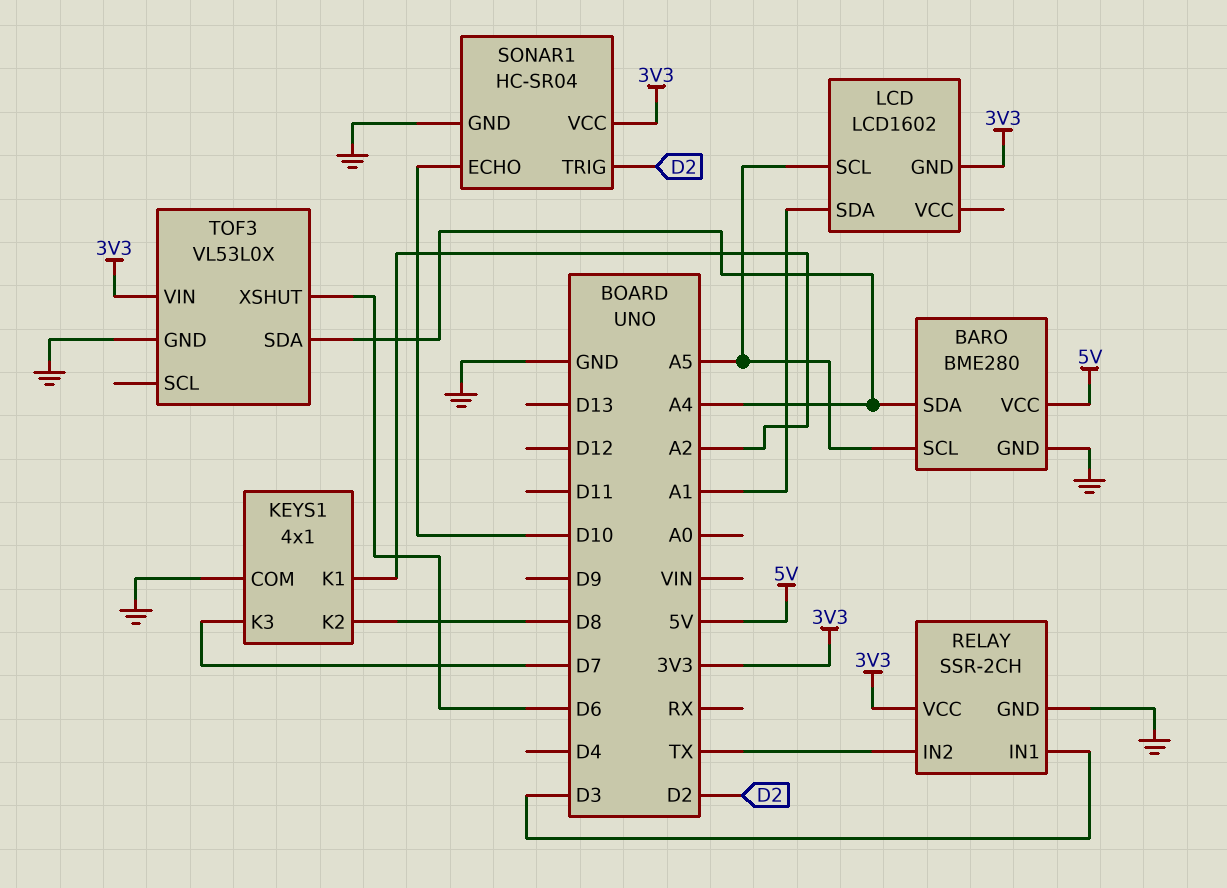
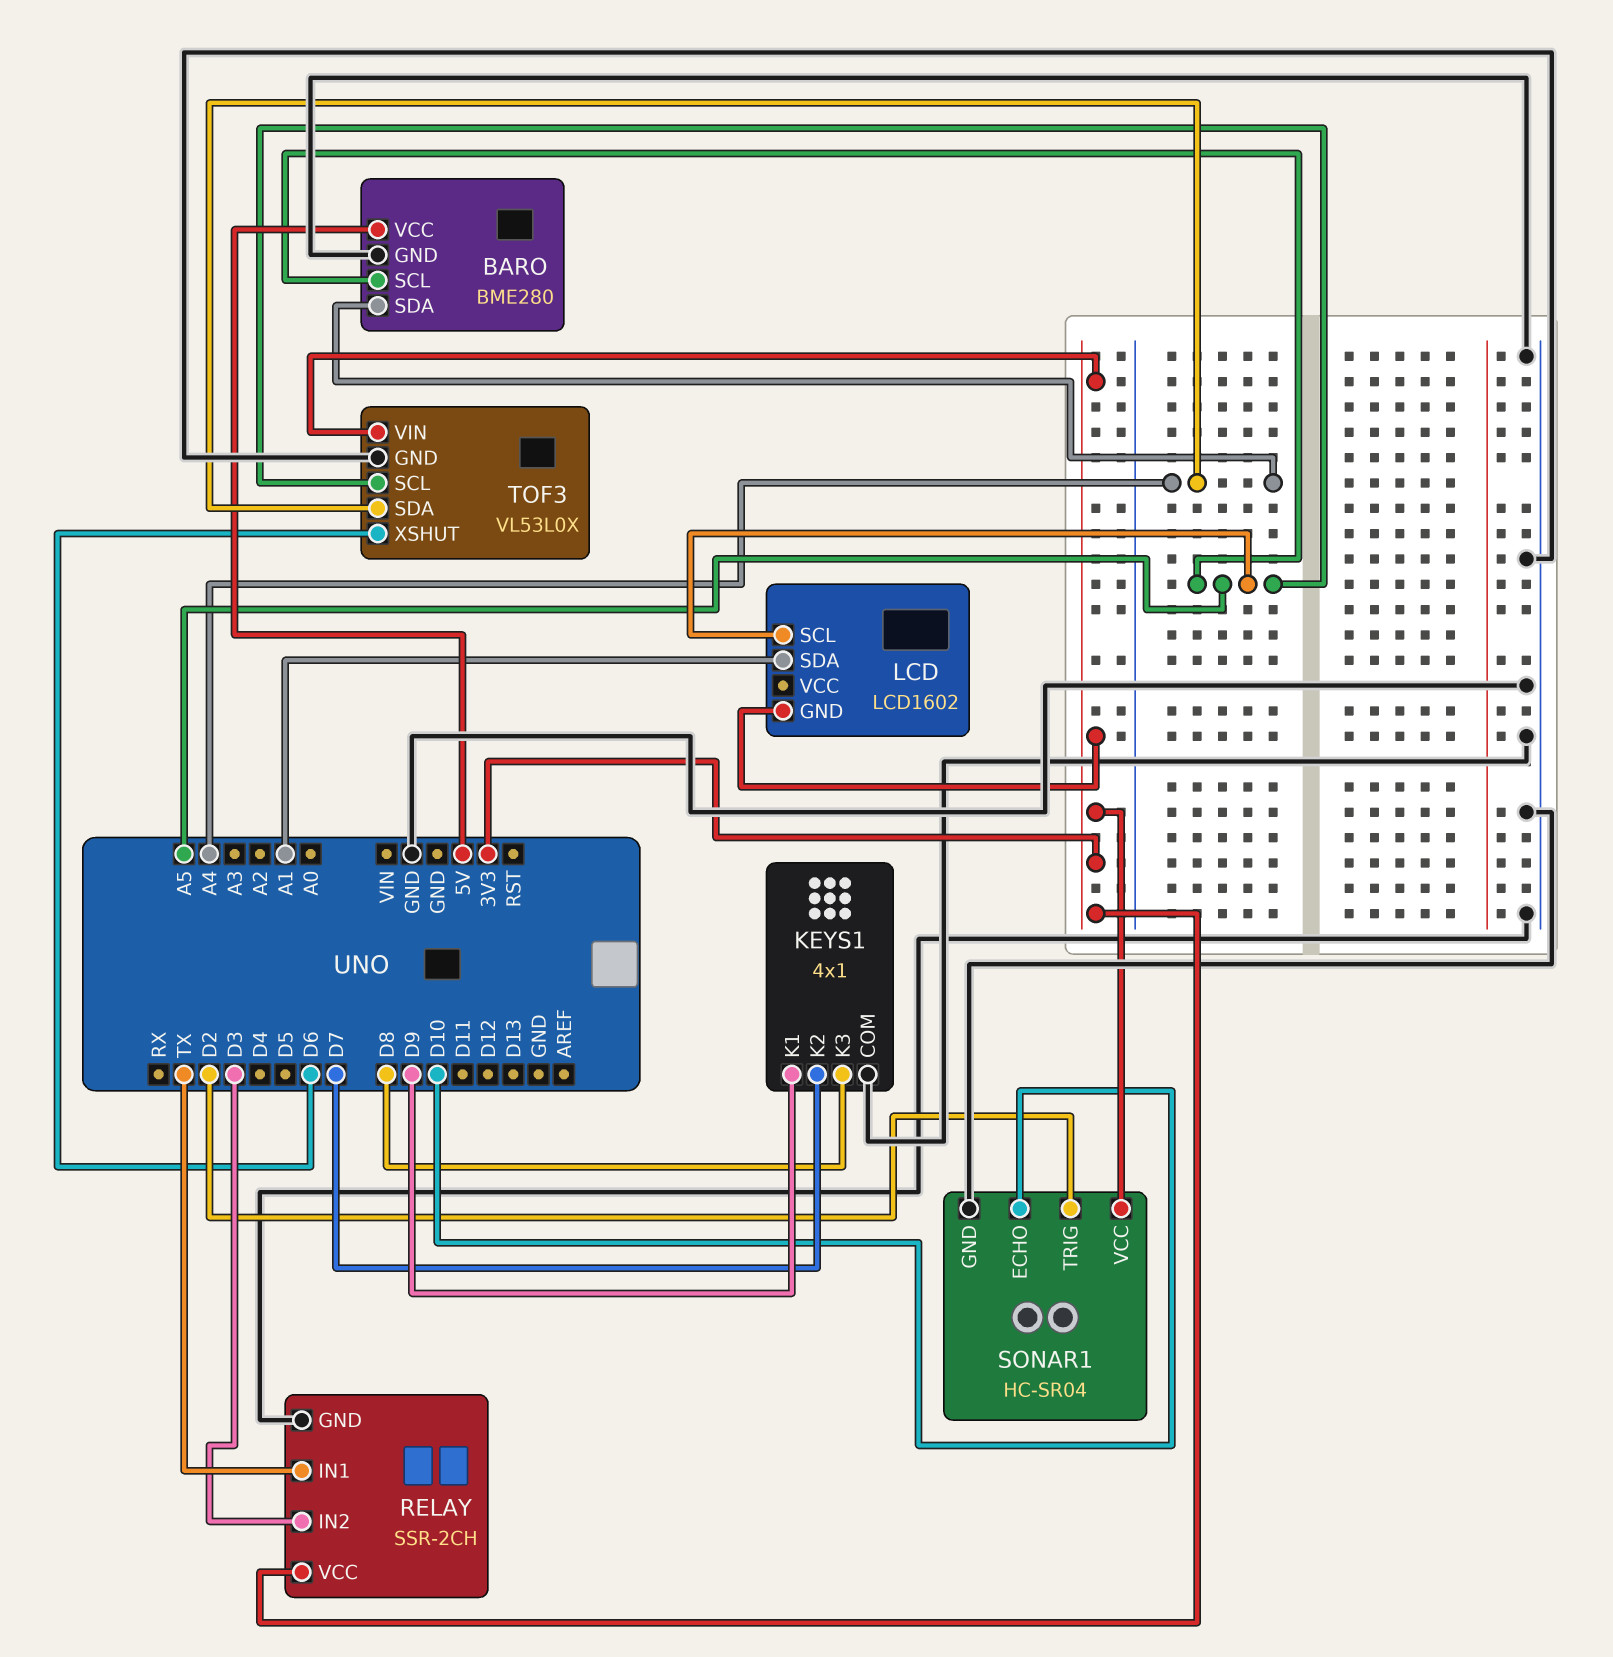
KEYS1 pin K1: A2 -> D9
KEYS1 pin K2: D8 -> D7
KEYS1 pin K3: D7 -> D8
RELAY pin IN1: D3 -> TX
RELAY pin IN2: TX -> D3
TOF3 pin SCL: none -> A5

